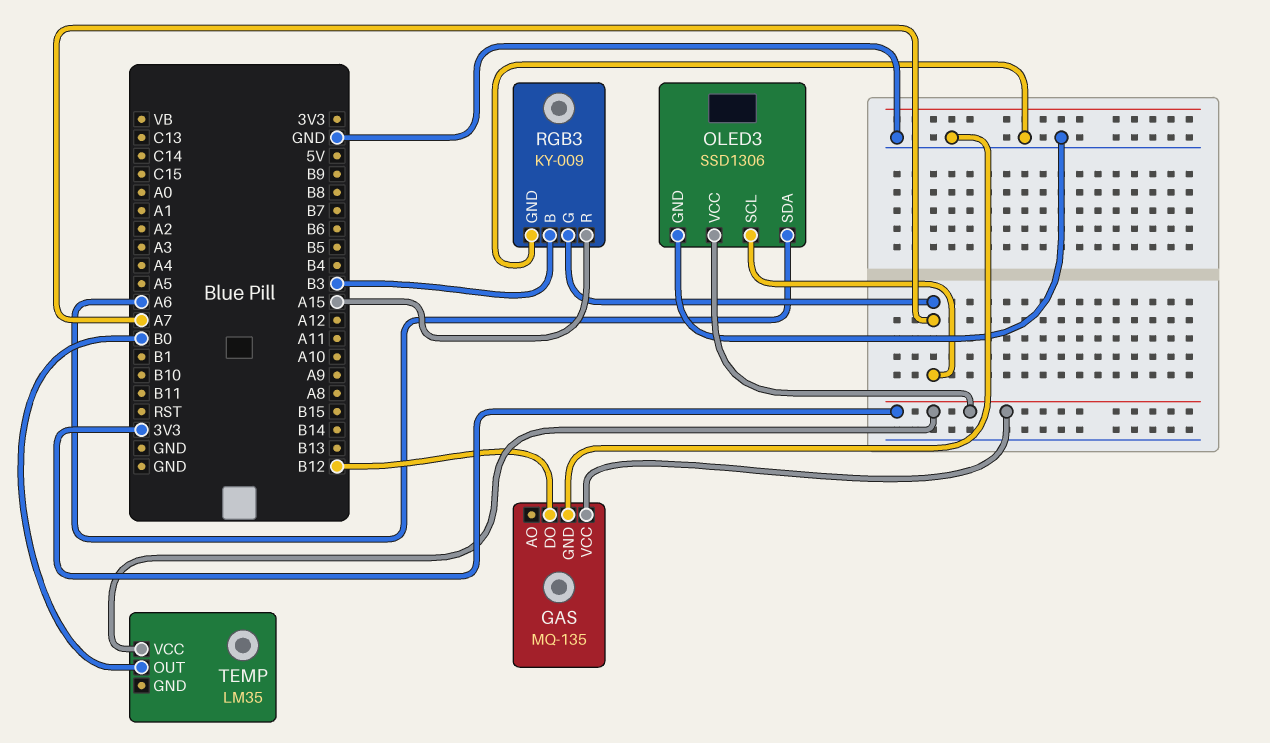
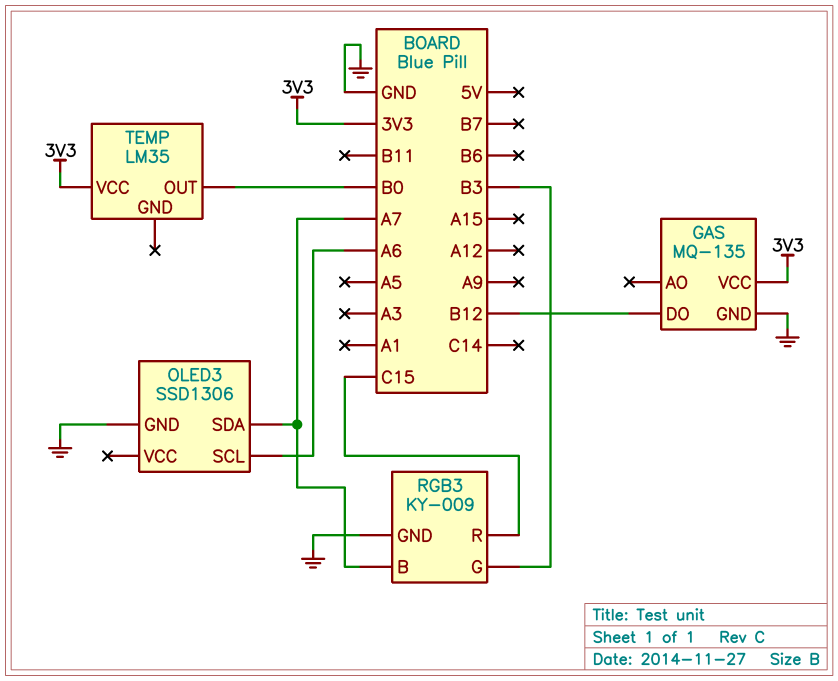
OLED3 pin SCL: A7 -> A6
OLED3 pin SDA: A6 -> A7
OLED3 pin VCC: 3V3 -> none
RGB3 pin B: B3 -> A7
RGB3 pin G: A7 -> B3
RGB3 pin R: A15 -> C15

